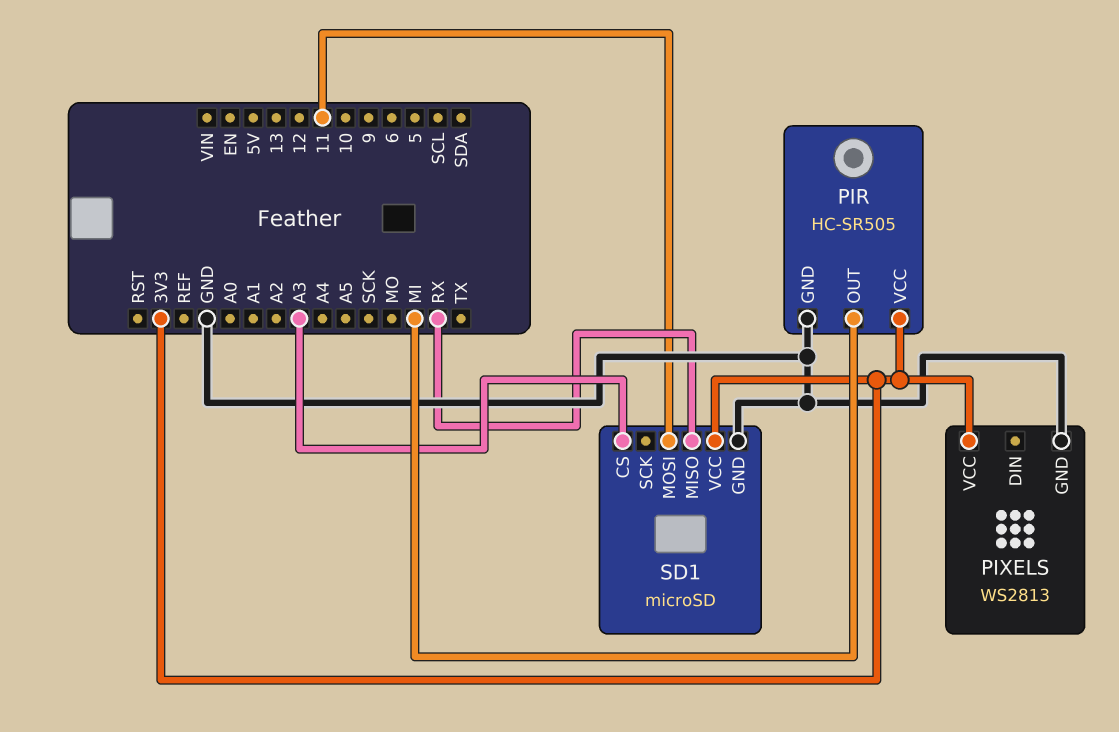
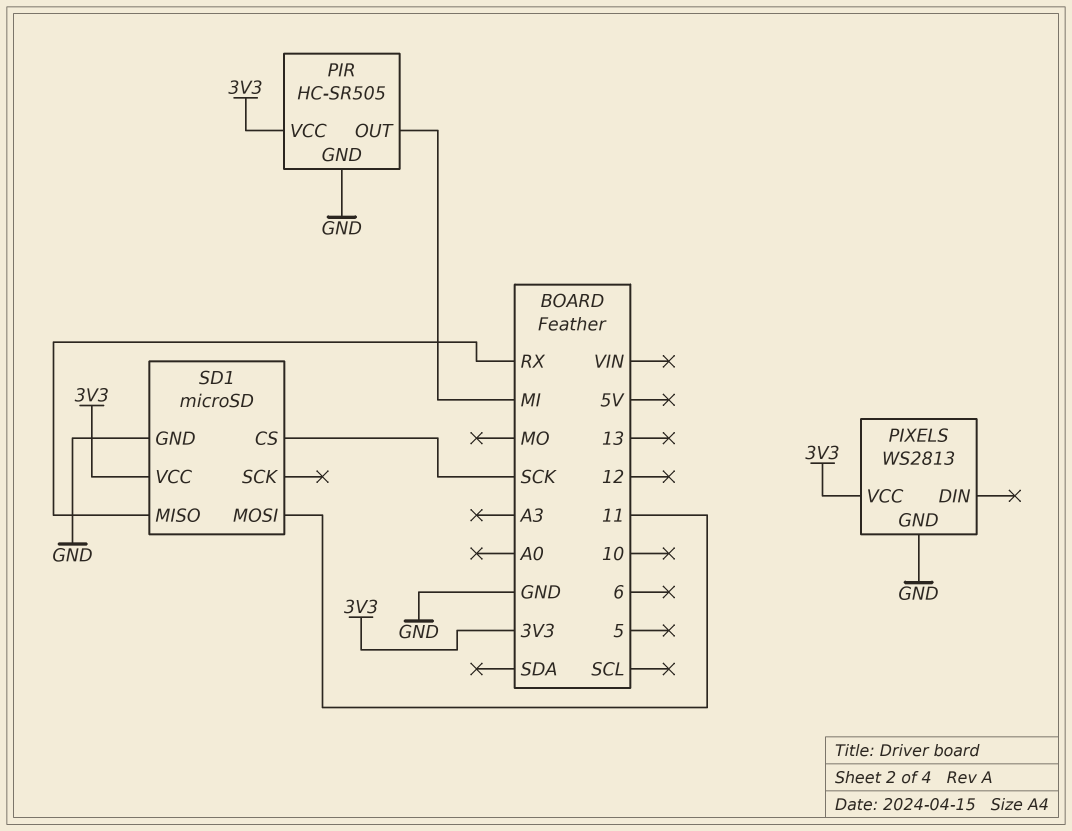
SD1 pin CS: A3 -> SCK

